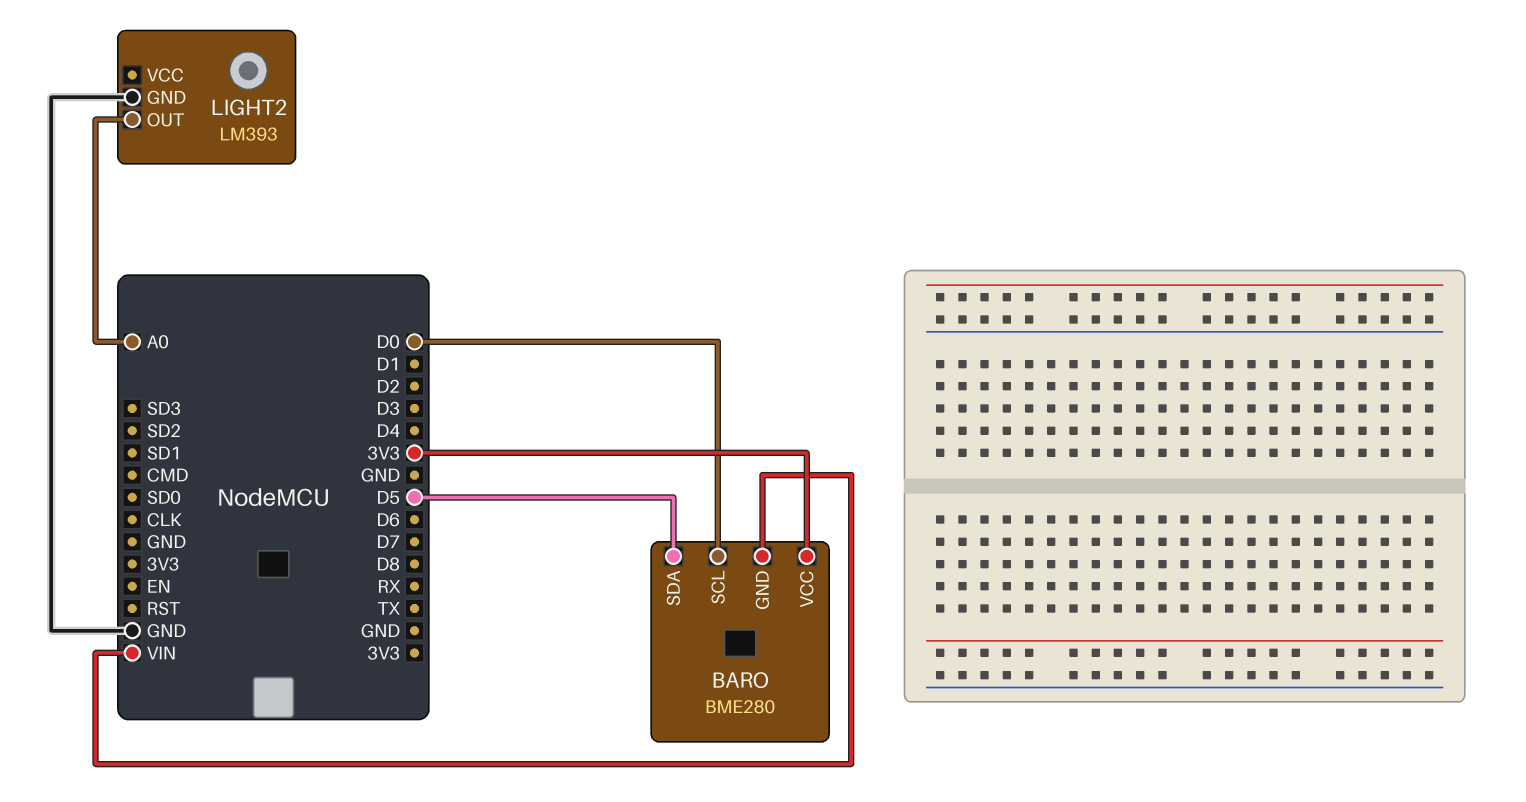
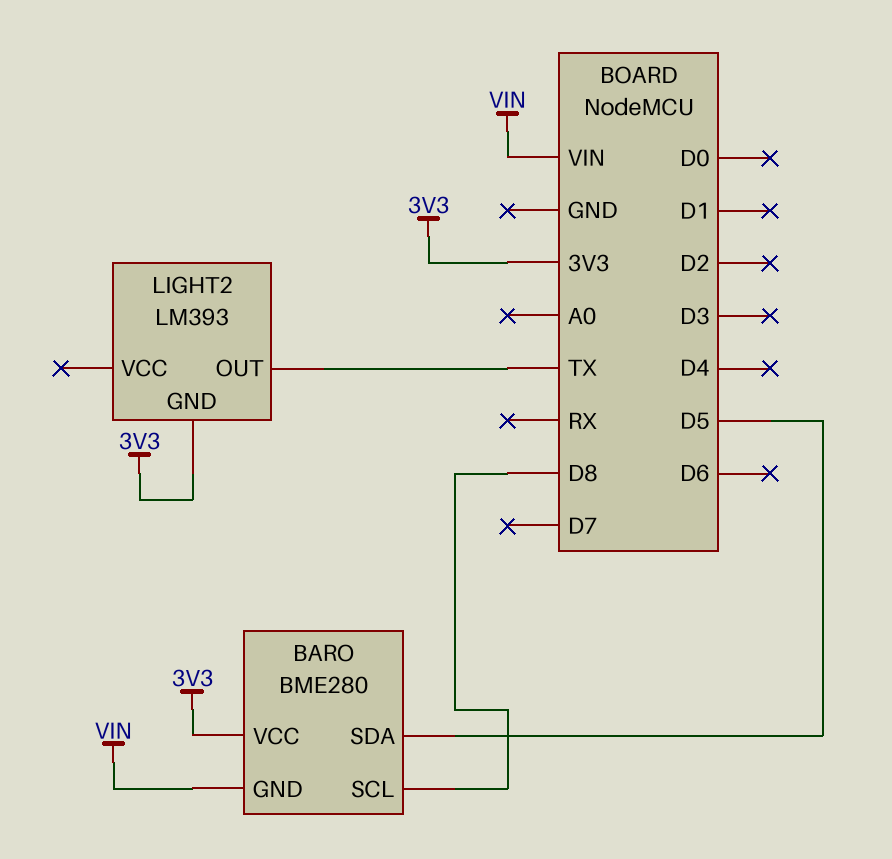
BARO pin SCL: D0 -> D8
LIGHT2 pin GND: GND -> 3V3
LIGHT2 pin OUT: A0 -> TX

